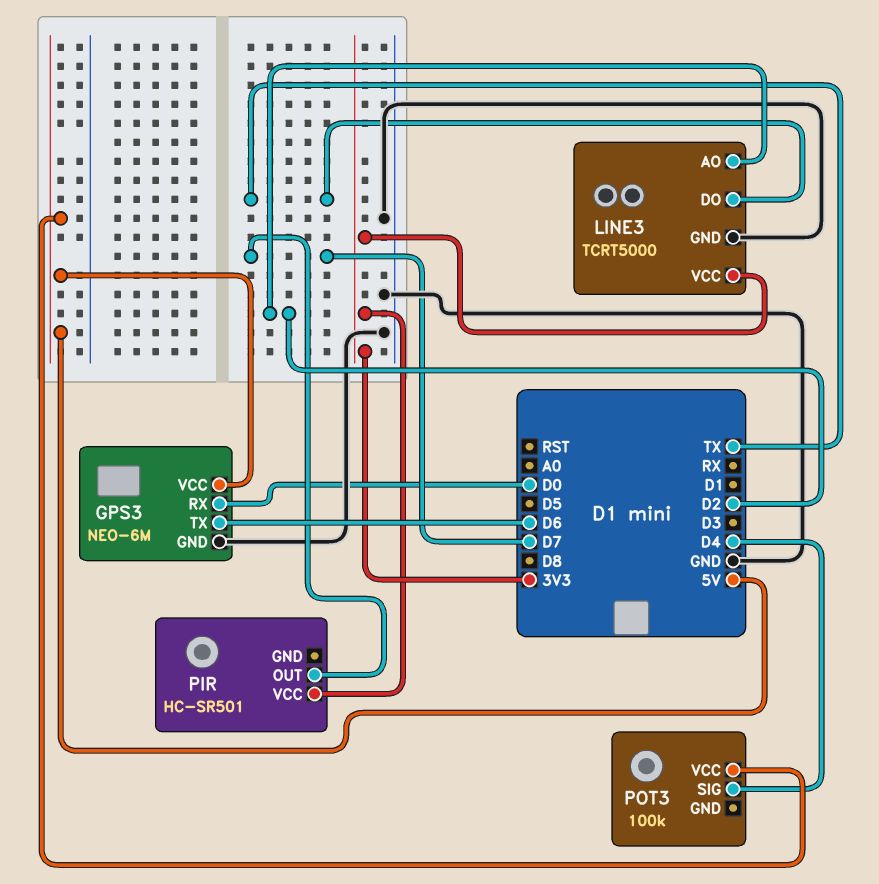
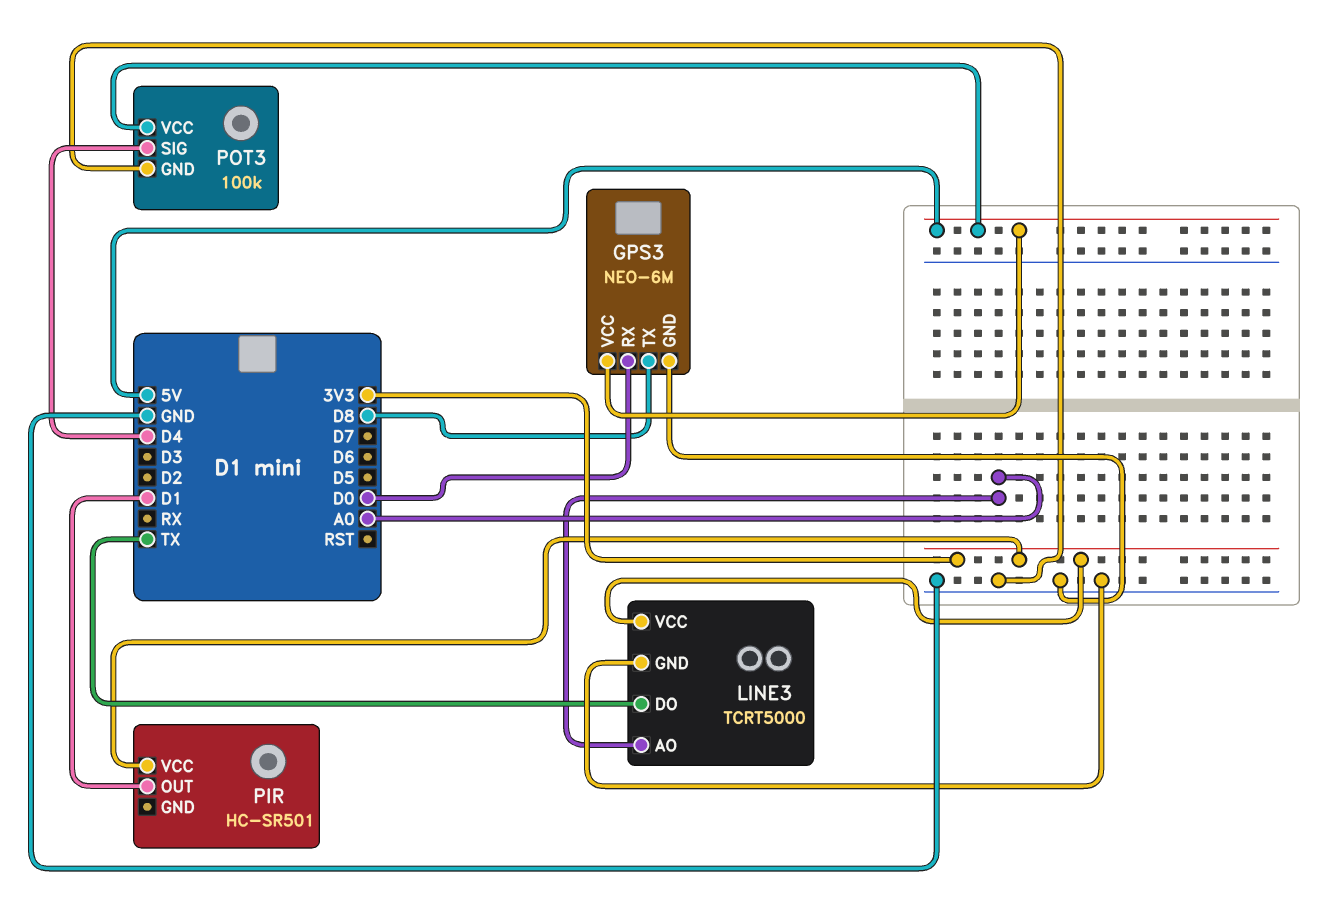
GPS3 pin TX: D6 -> D8
LINE3 pin AO: D2 -> A0
PIR pin OUT: D7 -> D1
POT3 pin GND: none -> GND

